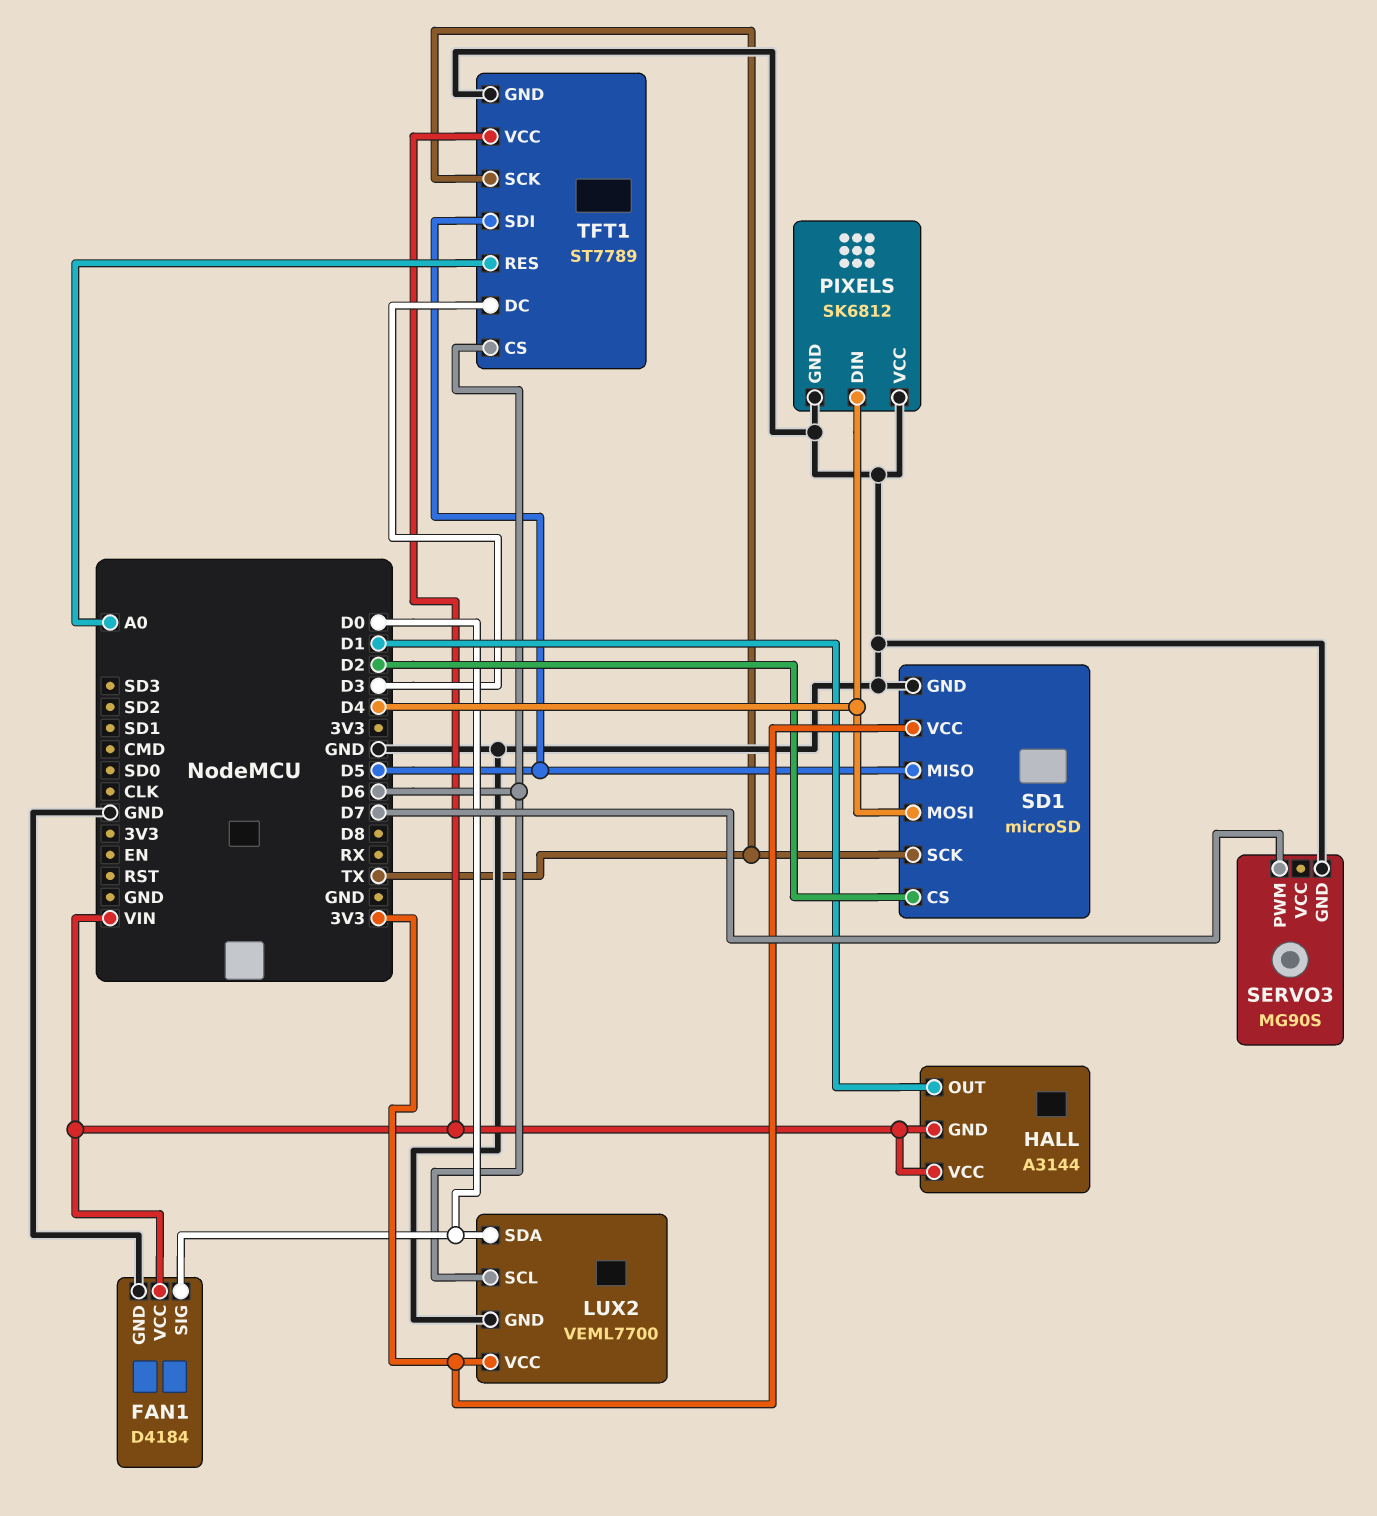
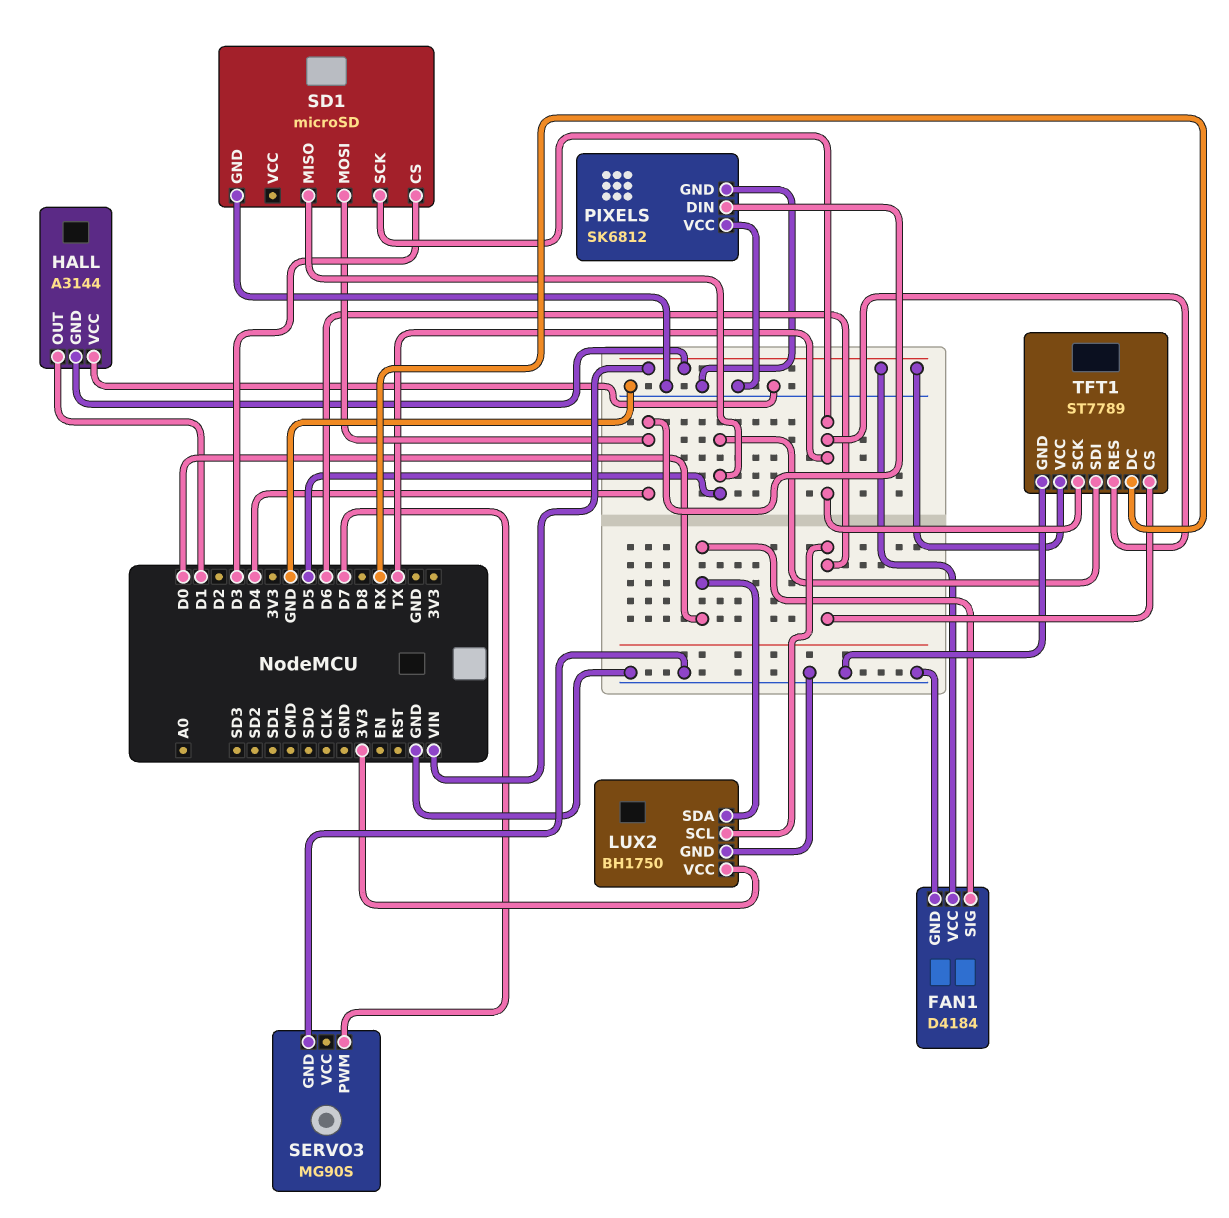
HALL pin VCC: VIN -> GND
LUX2: VEML7700 -> BH1750
SD1 pin CS: D2 -> D3
SD1 pin VCC: 3V3 -> none
TFT1 pin DC: D3 -> RX
TFT1 pin RES: A0 -> TX

